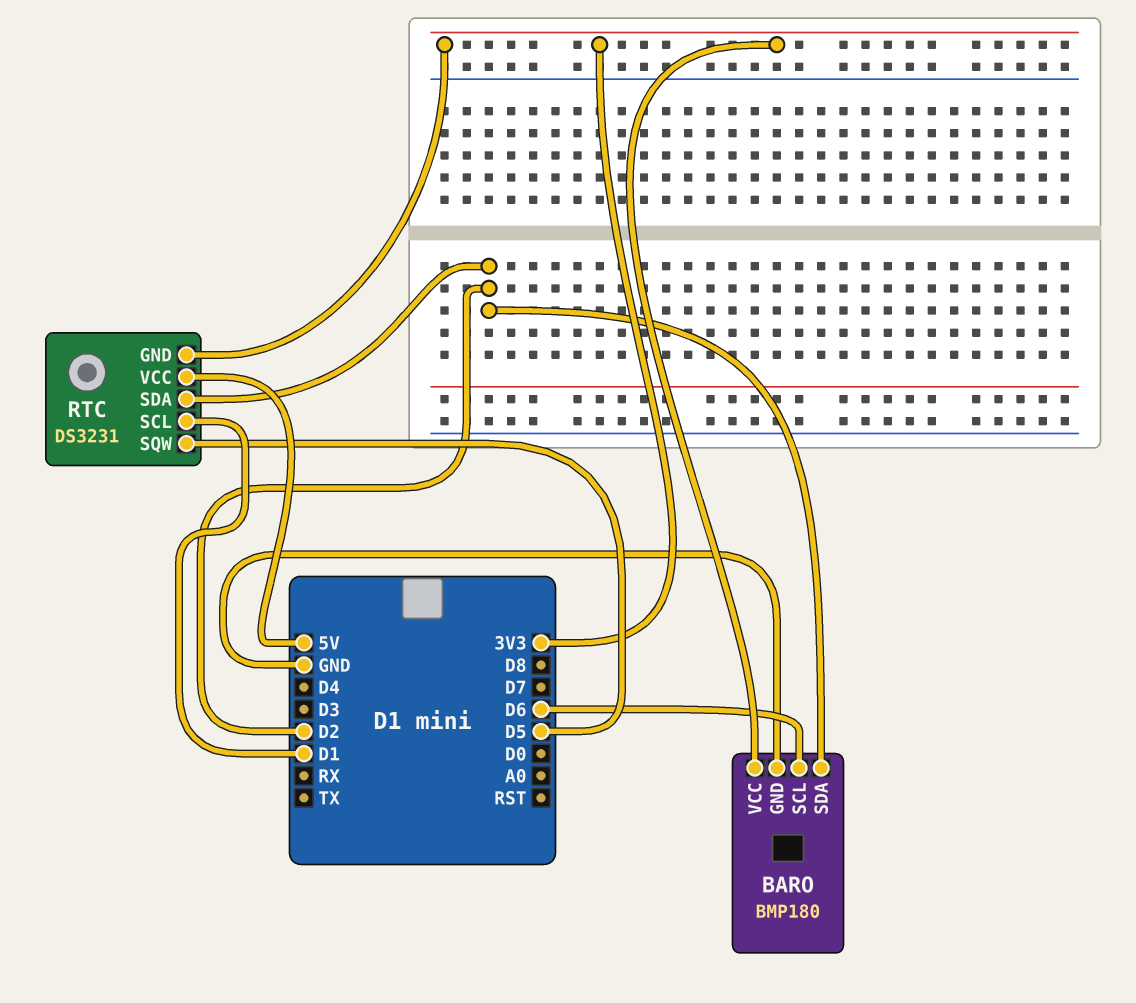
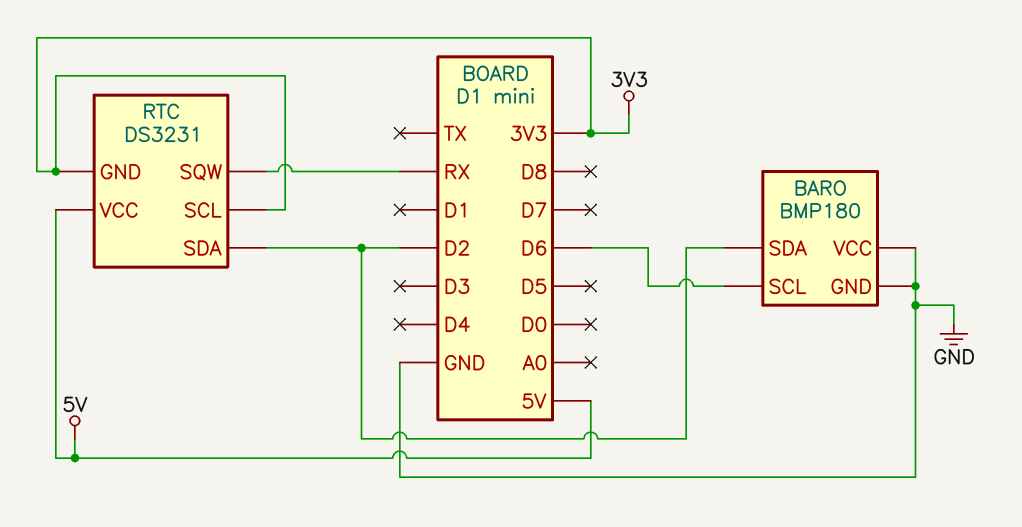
BARO pin VCC: 3V3 -> GND
RTC pin SCL: D1 -> 3V3
RTC pin SQW: D5 -> RX

